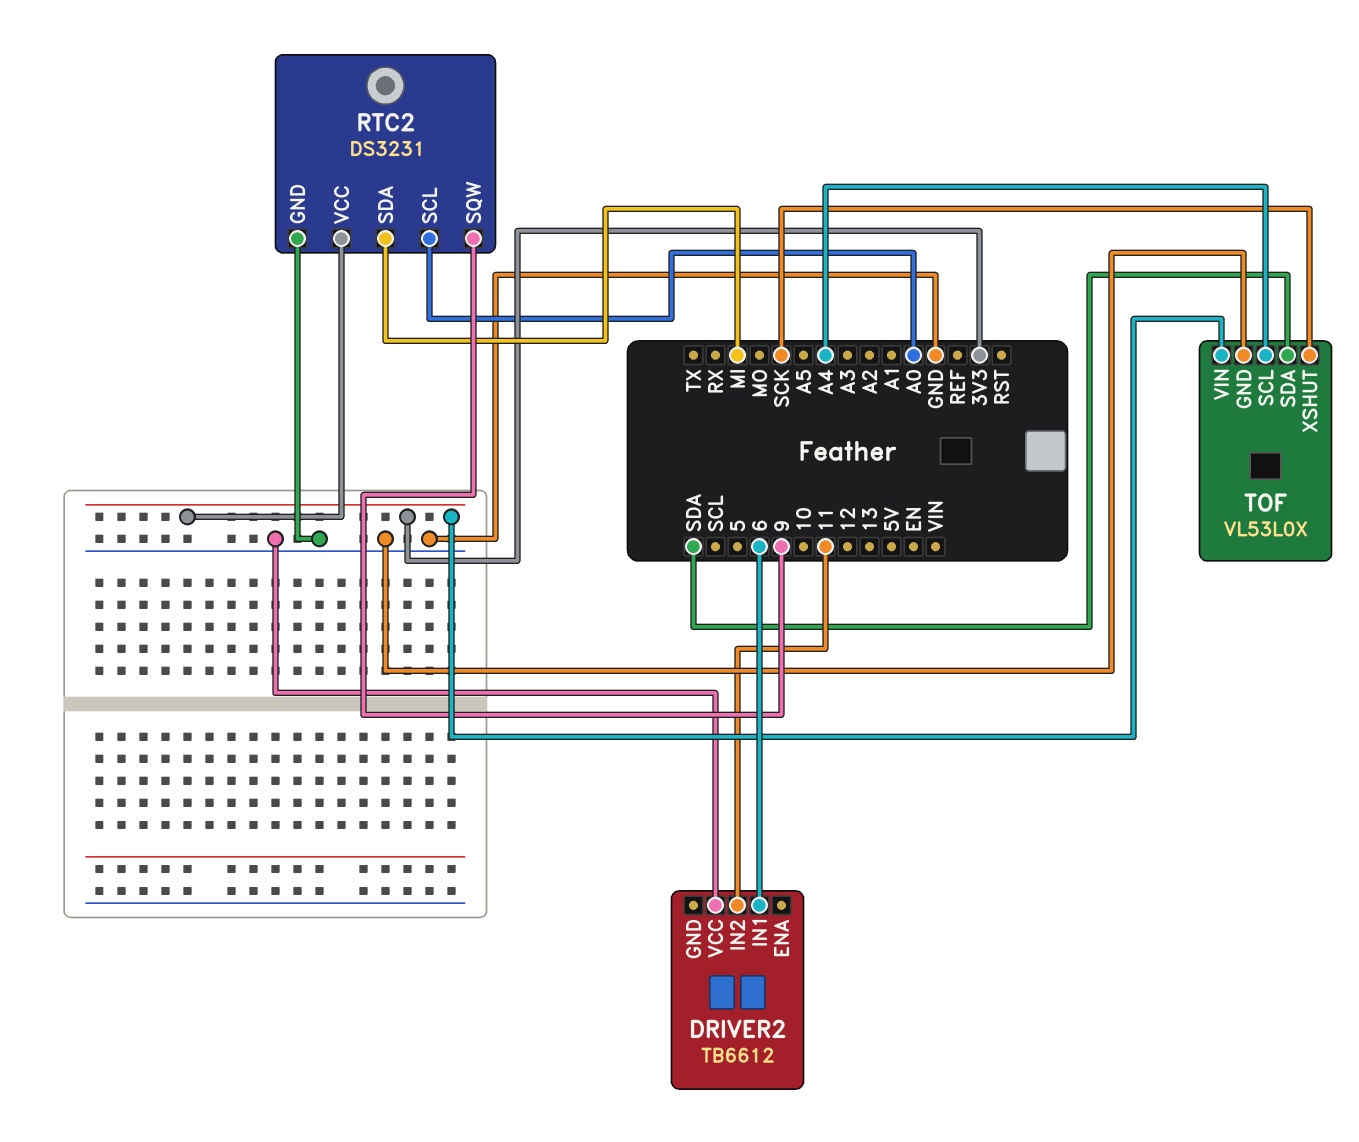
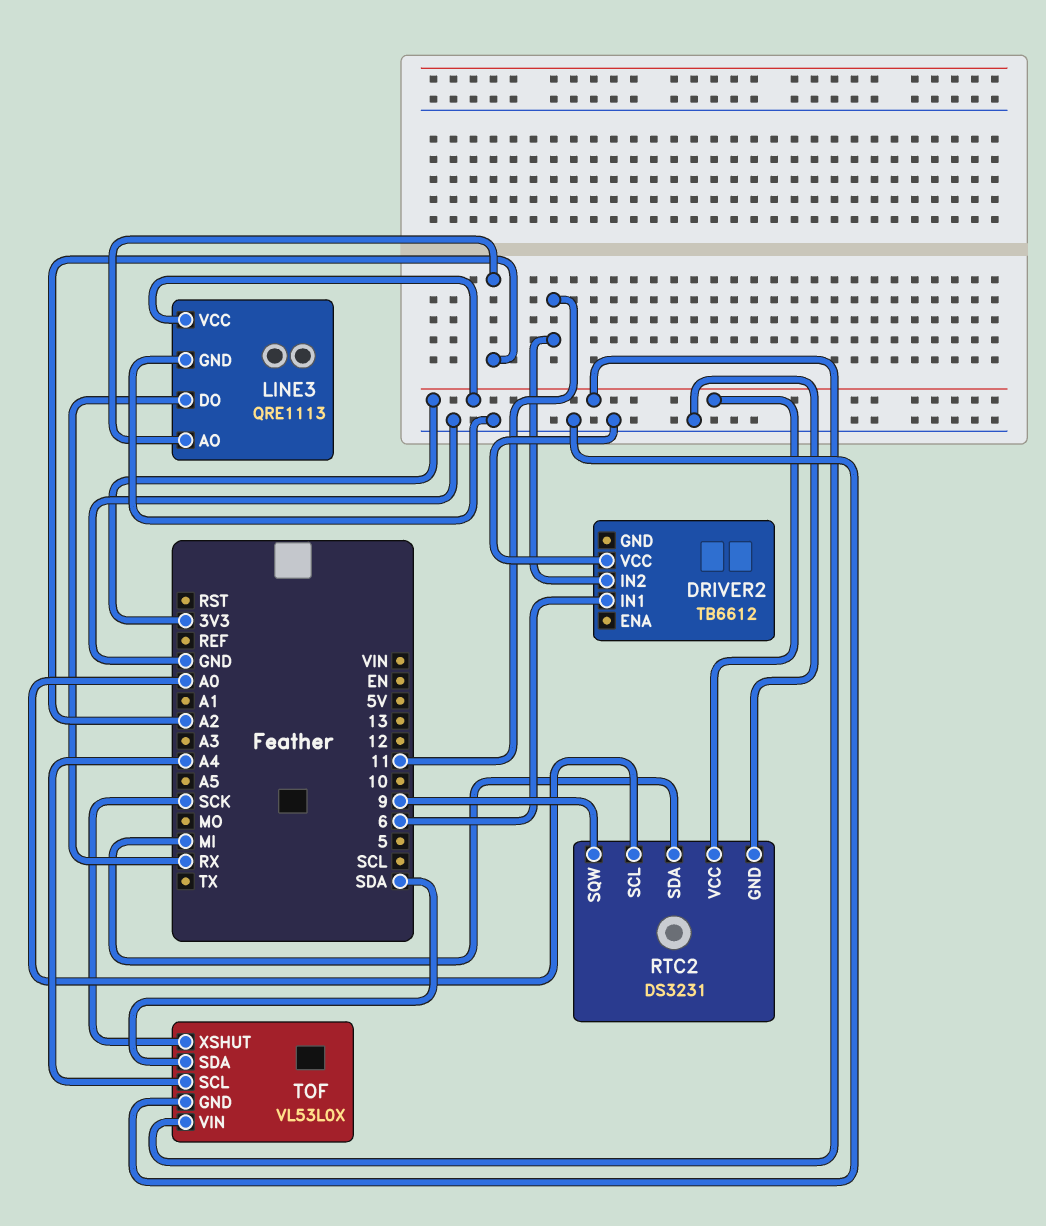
LINE3: none -> QRE1113
LINE3 pin AO: none -> A2
LINE3 pin DO: none -> RX
LINE3 pin GND: none -> GND
LINE3 pin VCC: none -> 3V3

